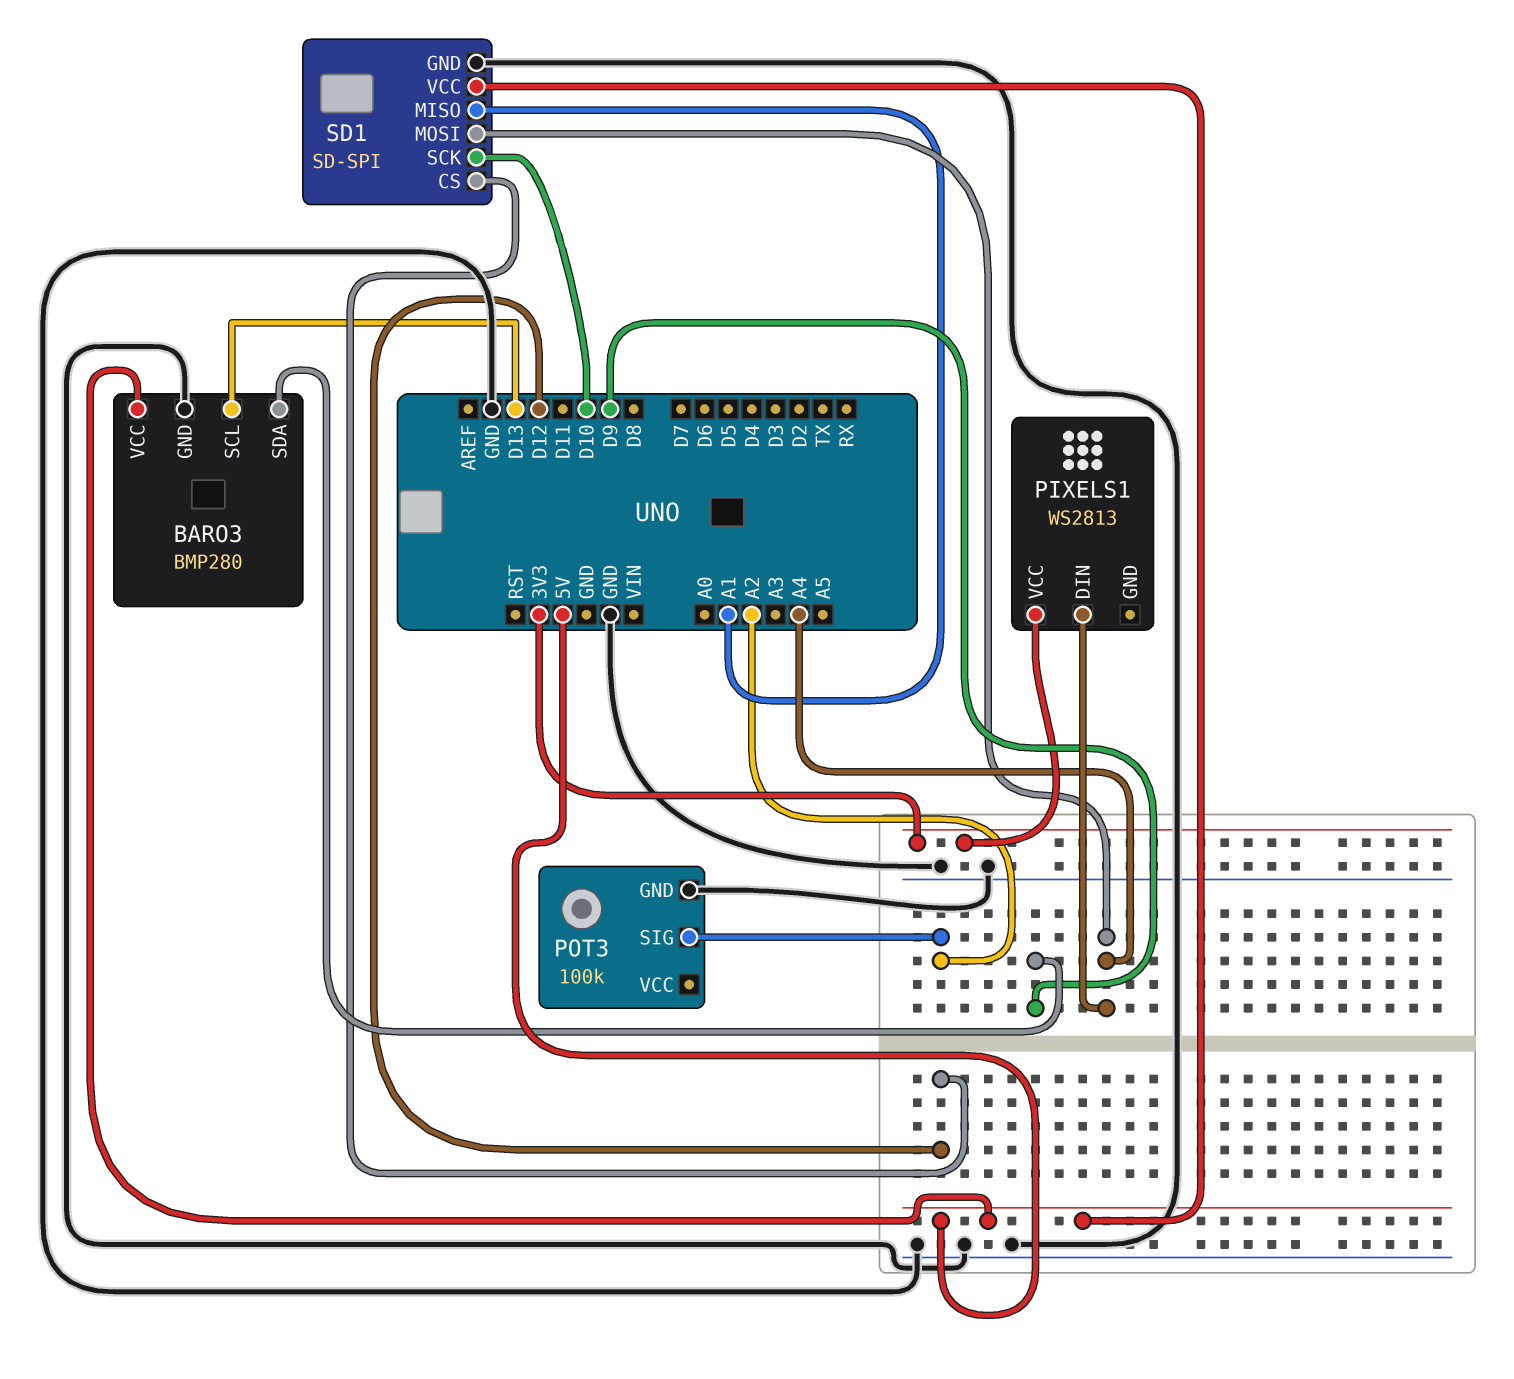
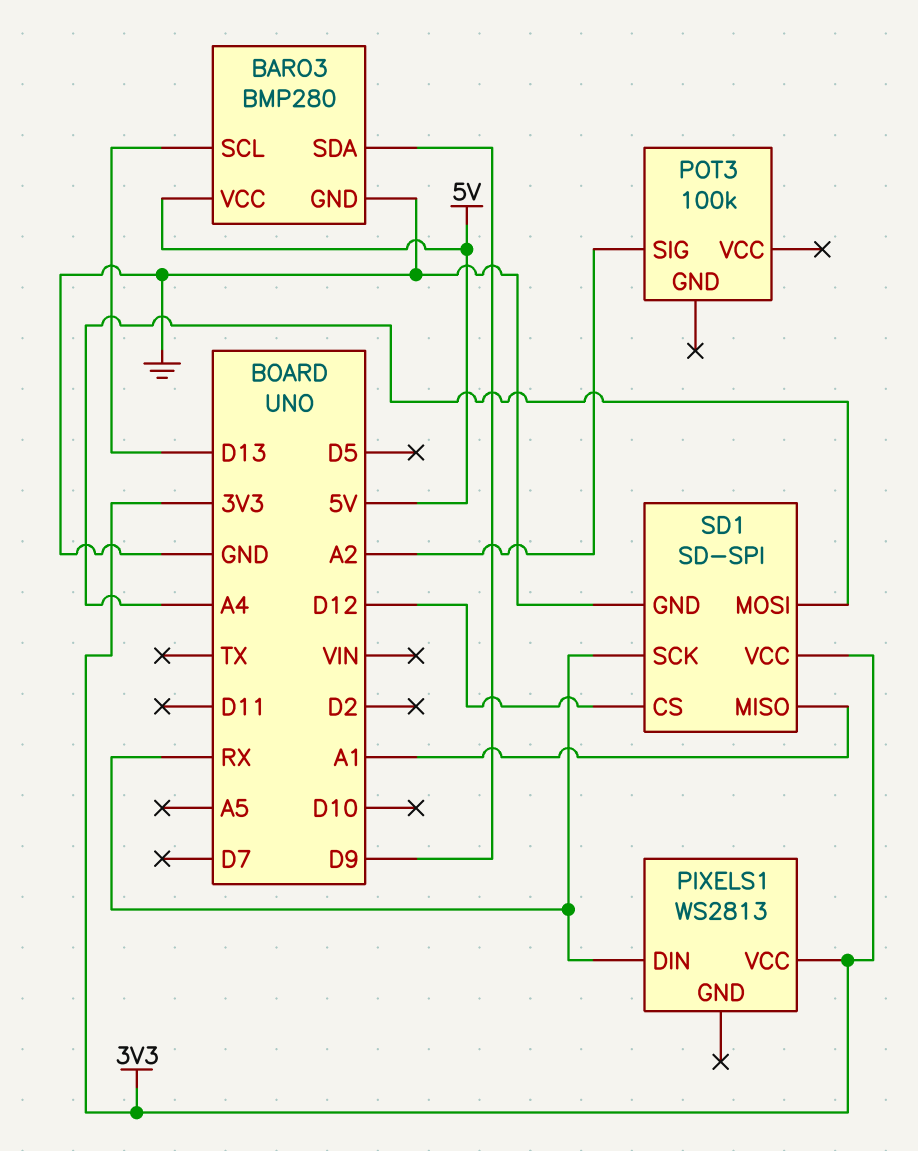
PIXELS1 pin DIN: A4 -> RX
POT3 pin GND: GND -> none
SD1 pin SCK: D10 -> RX
SD1 pin VCC: 5V -> 3V3

